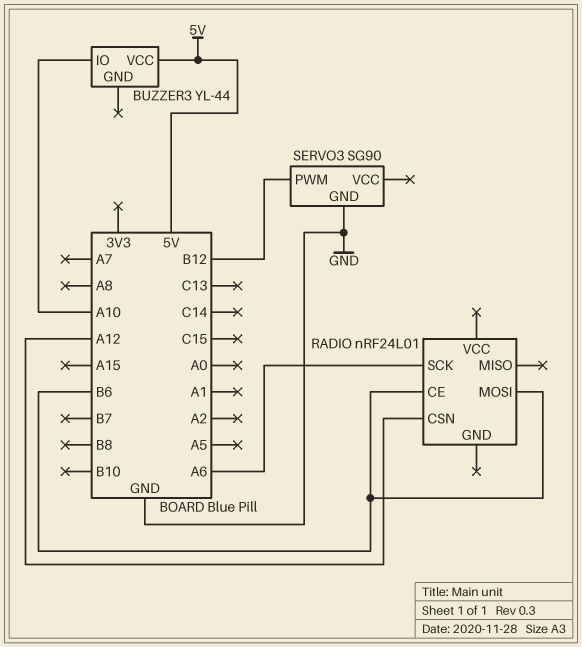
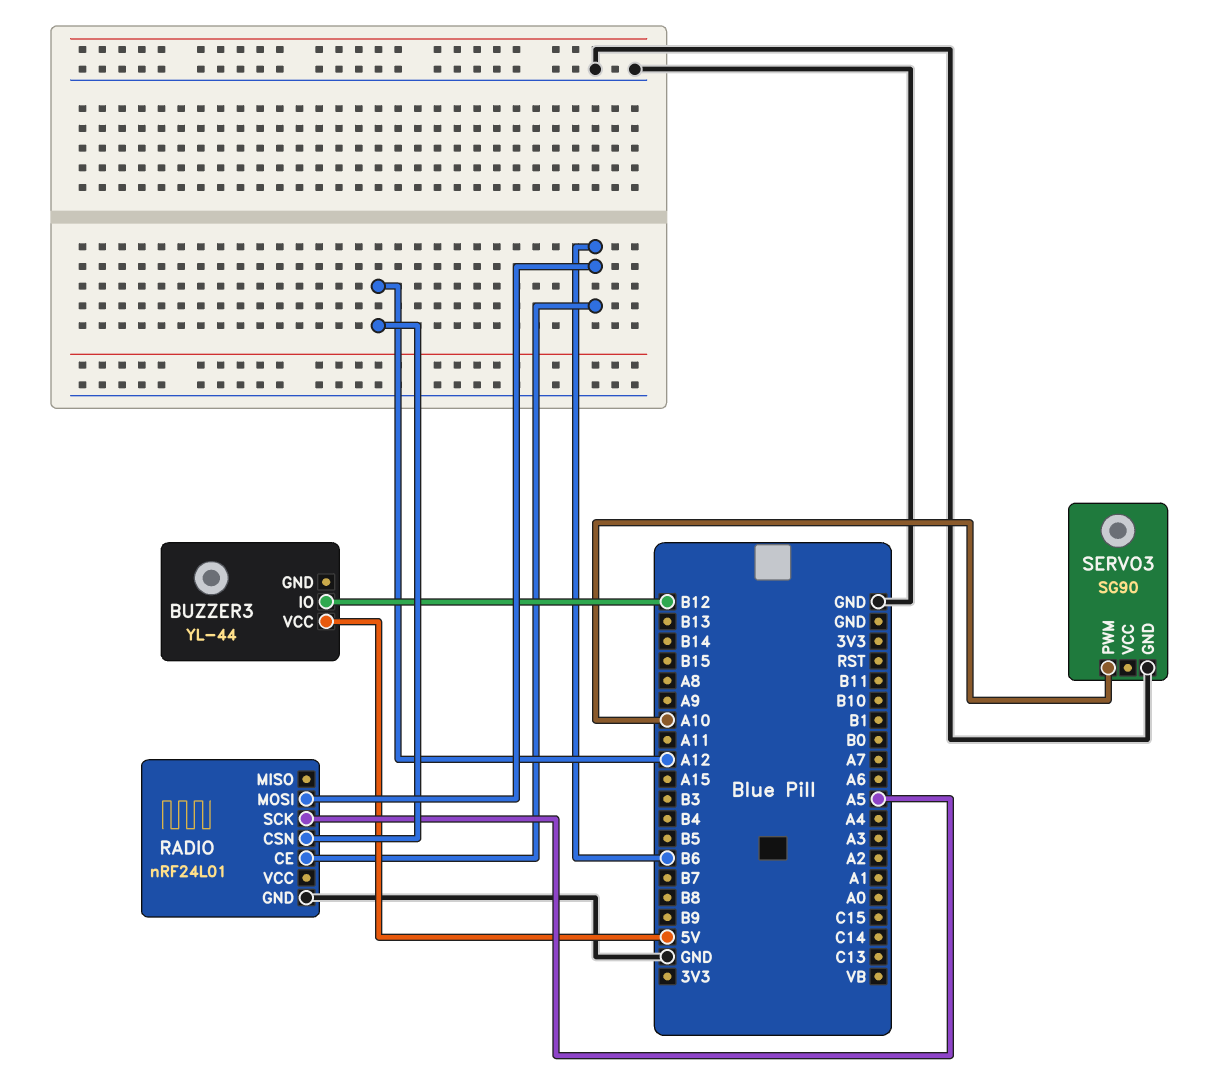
BUZZER3 pin IO: A10 -> B12
RADIO pin GND: none -> GND
RADIO pin SCK: A6 -> A5
SERVO3 pin PWM: B12 -> A10

